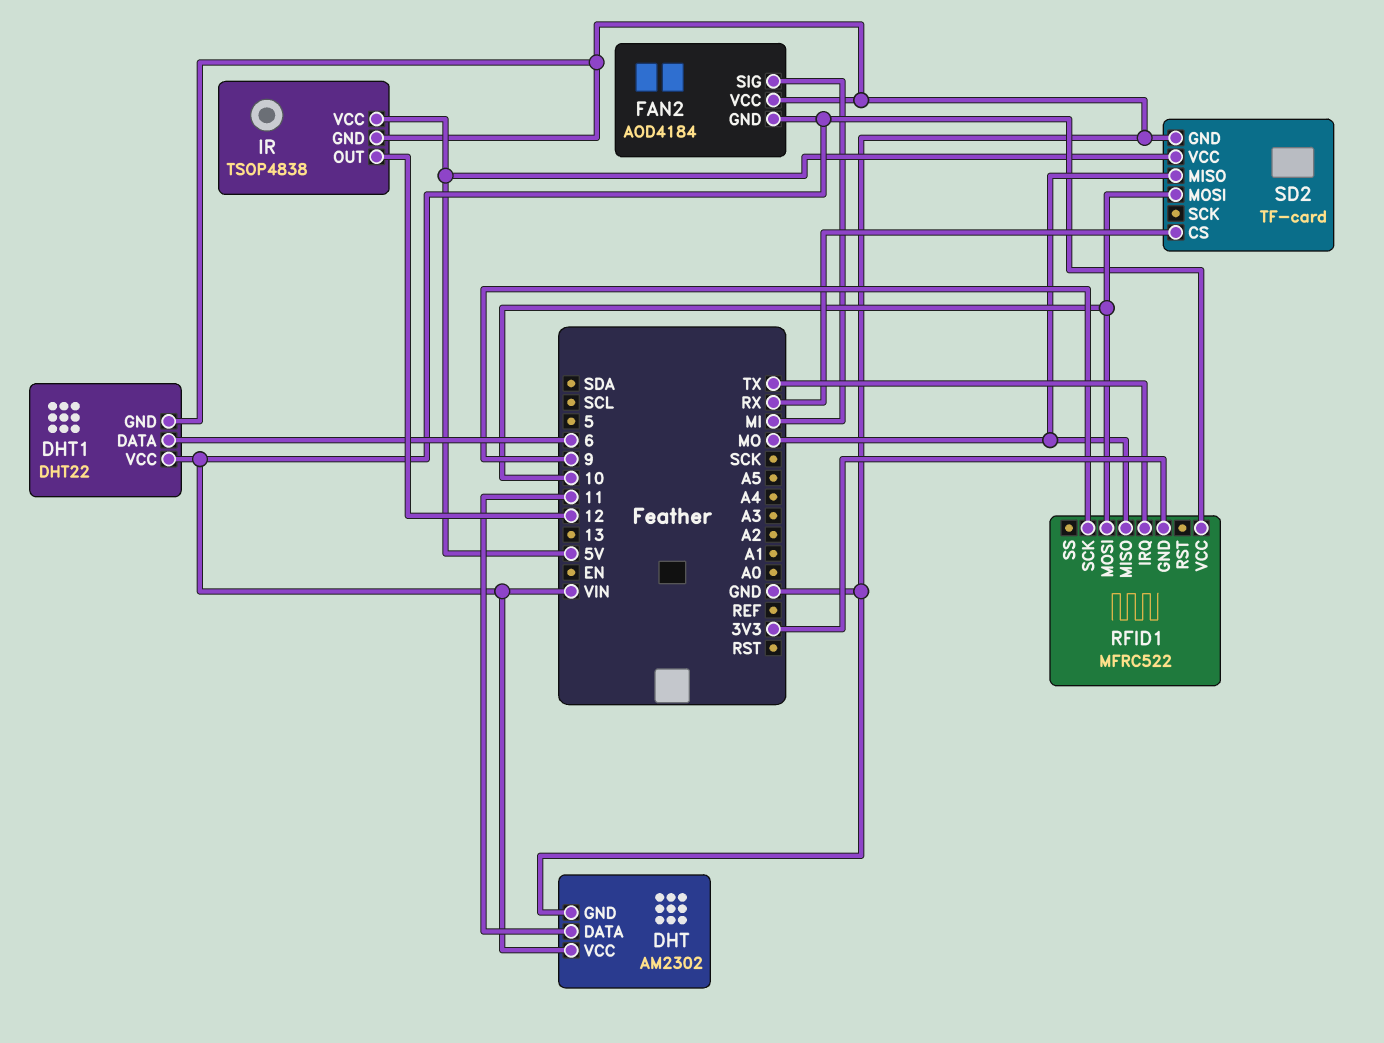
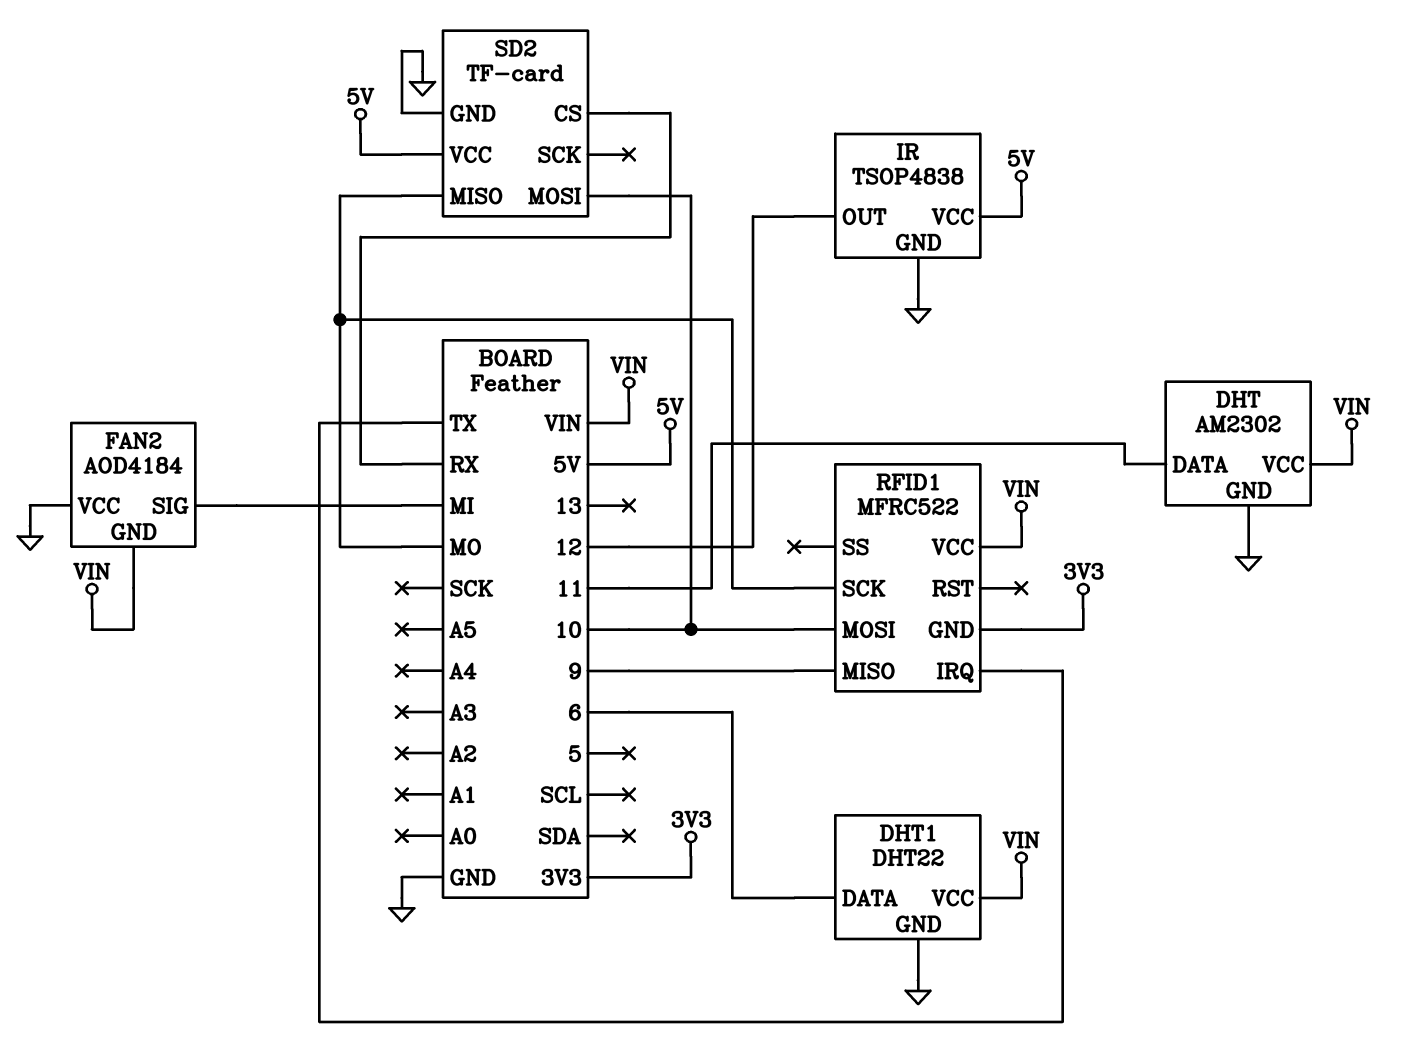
RFID1 pin MISO: MO -> 9
RFID1 pin SCK: 9 -> MO

